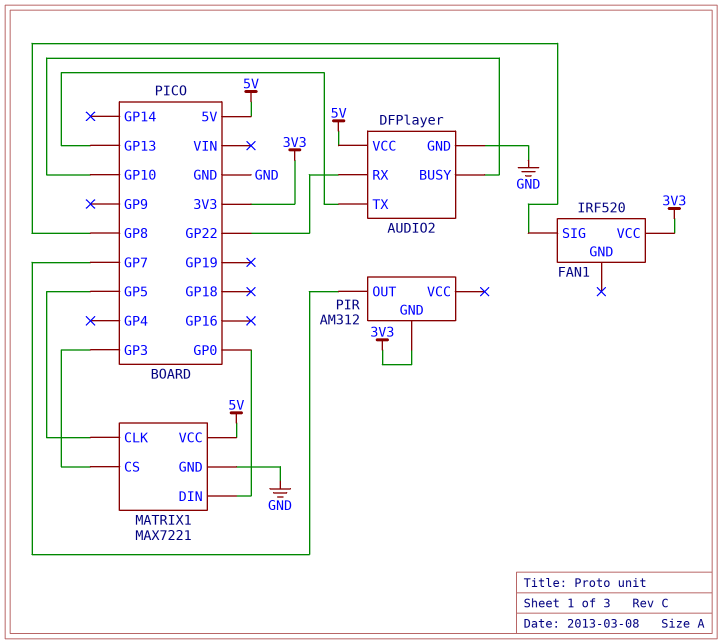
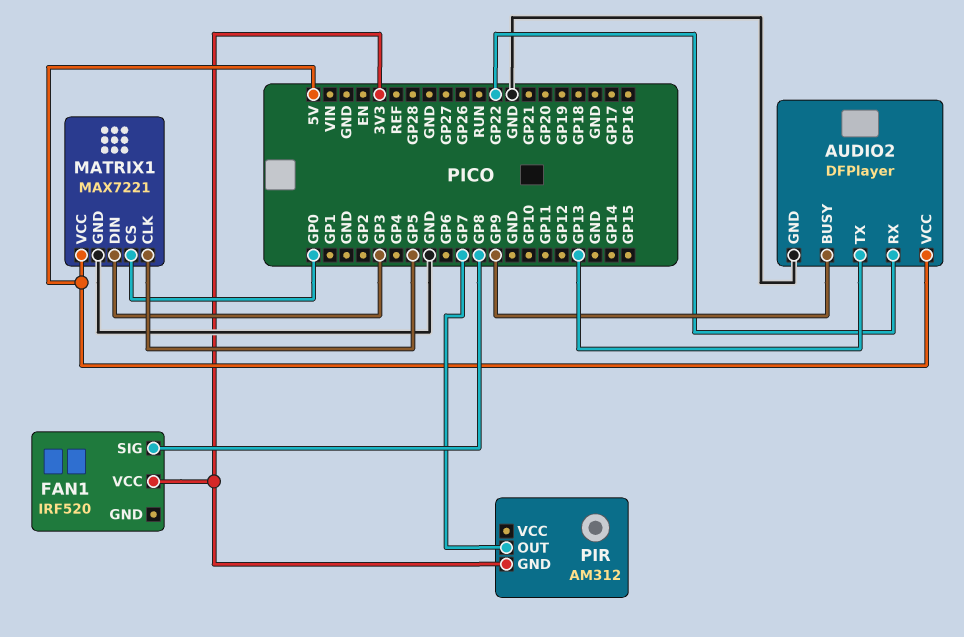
AUDIO2 pin BUSY: GP10 -> GP9
MATRIX1 pin CS: GP3 -> GP0
MATRIX1 pin DIN: GP0 -> GP3

